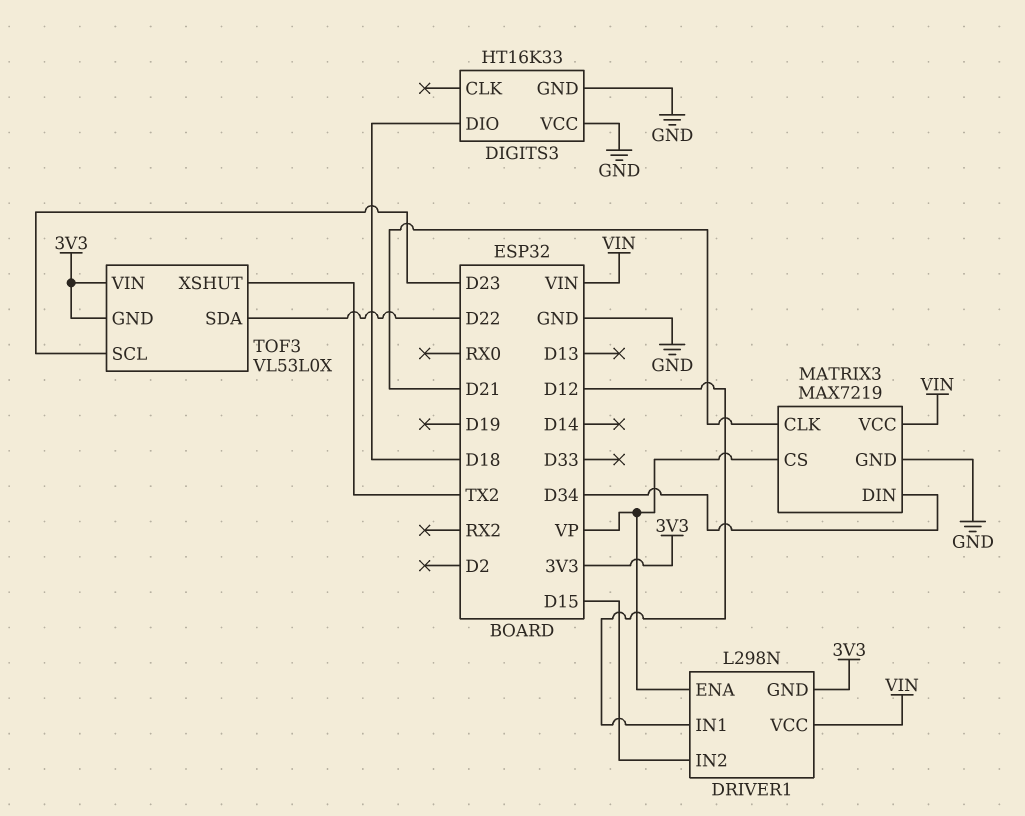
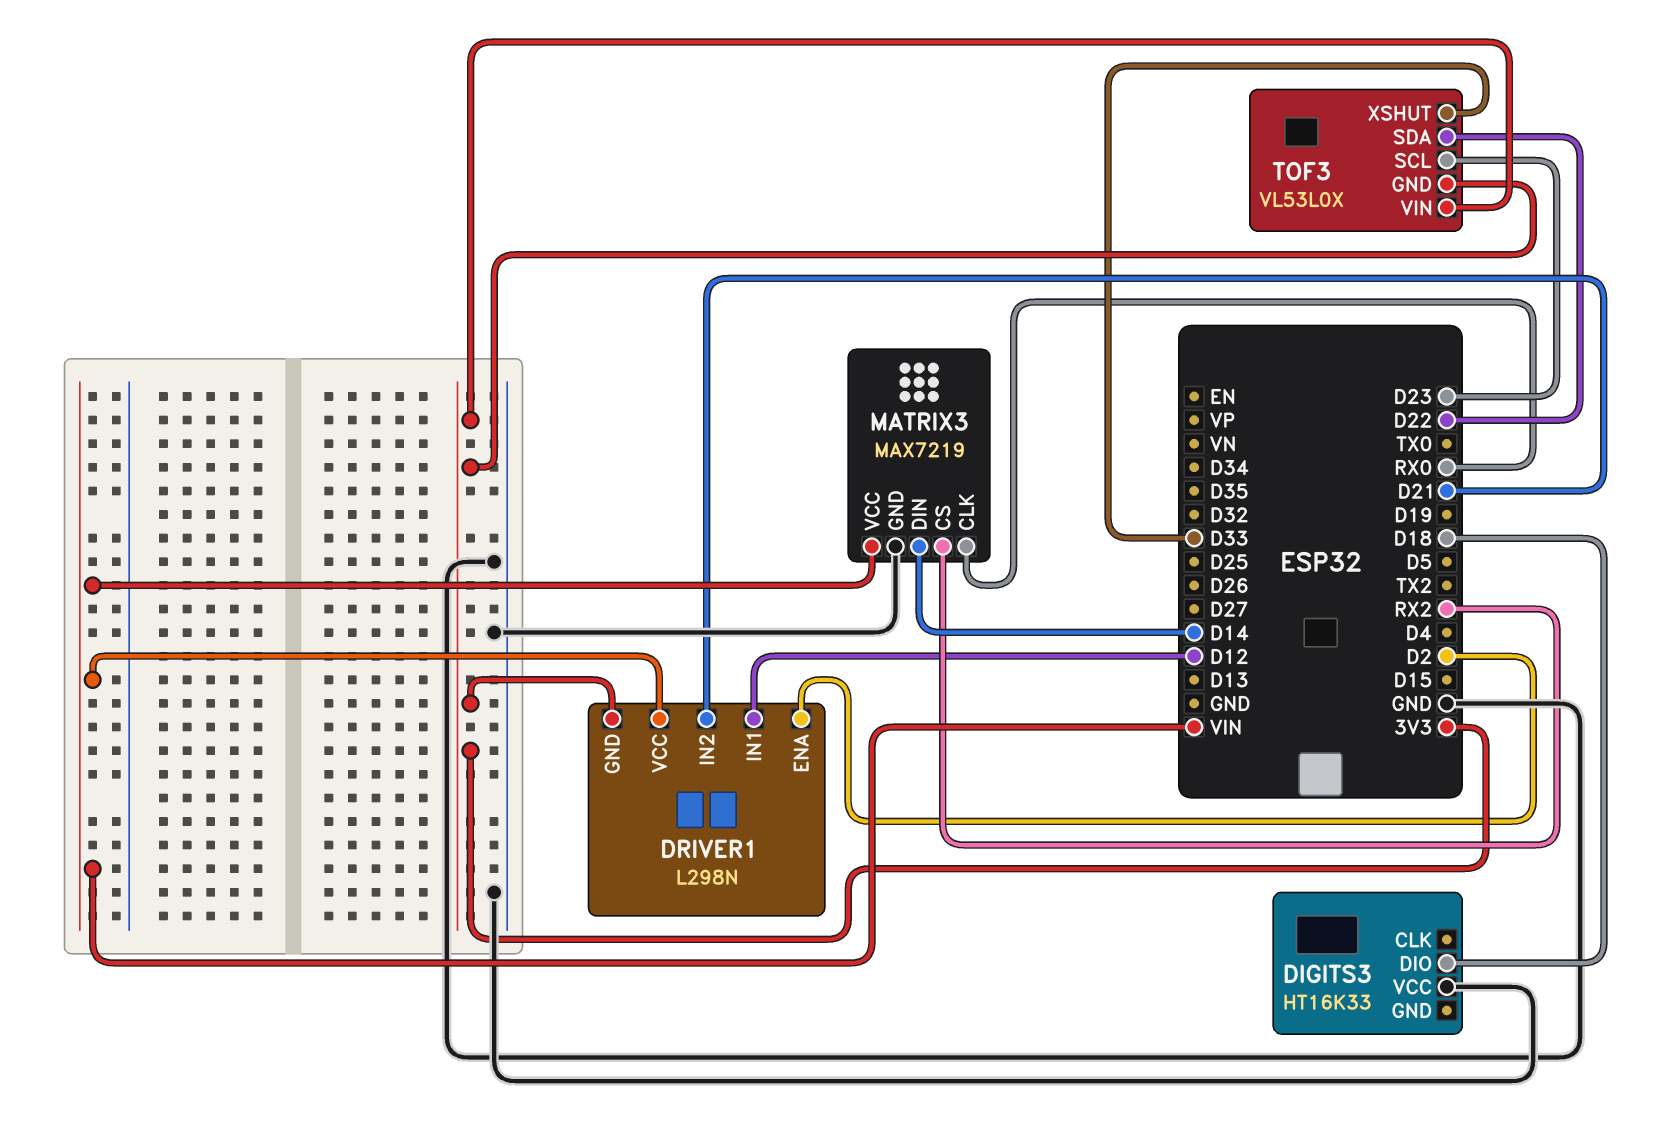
DIGITS3 pin GND: GND -> none
DRIVER1 pin ENA: VP -> D2
DRIVER1 pin IN2: D15 -> D21
MATRIX3 pin CLK: D21 -> RX0
MATRIX3 pin CS: VP -> RX2
MATRIX3 pin DIN: D34 -> D14
TOF3 pin XSHUT: TX2 -> D33

